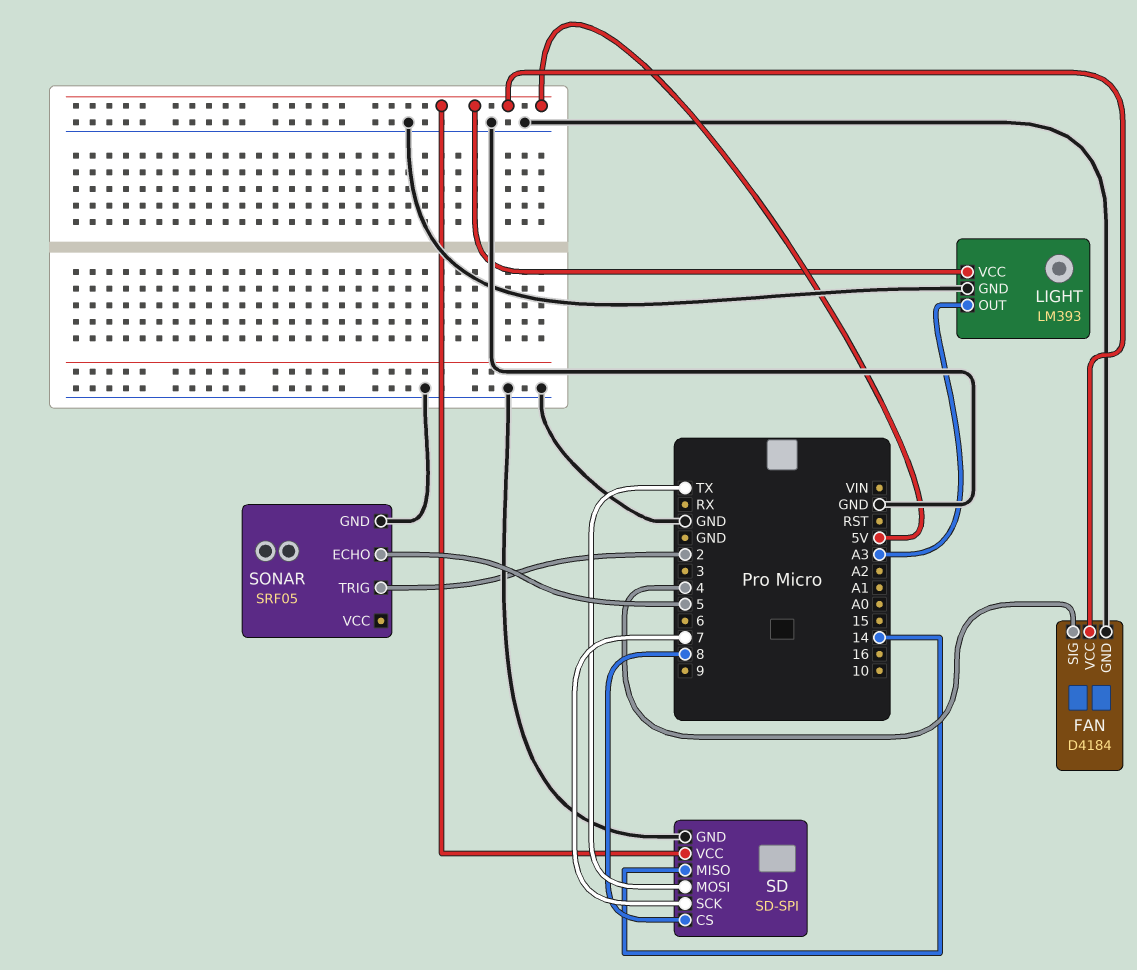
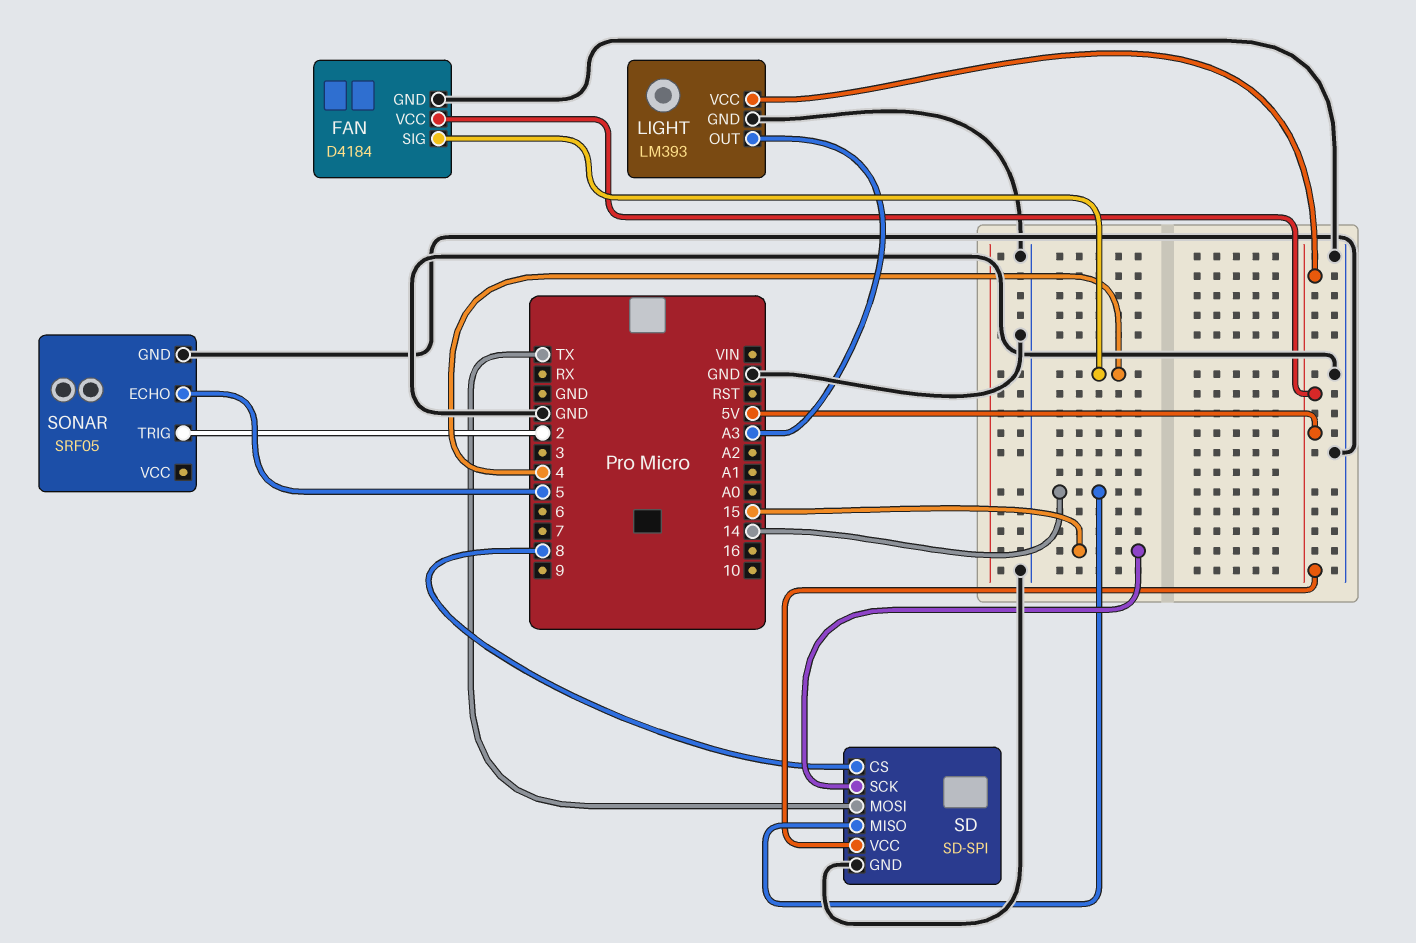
SD pin SCK: 7 -> 15

